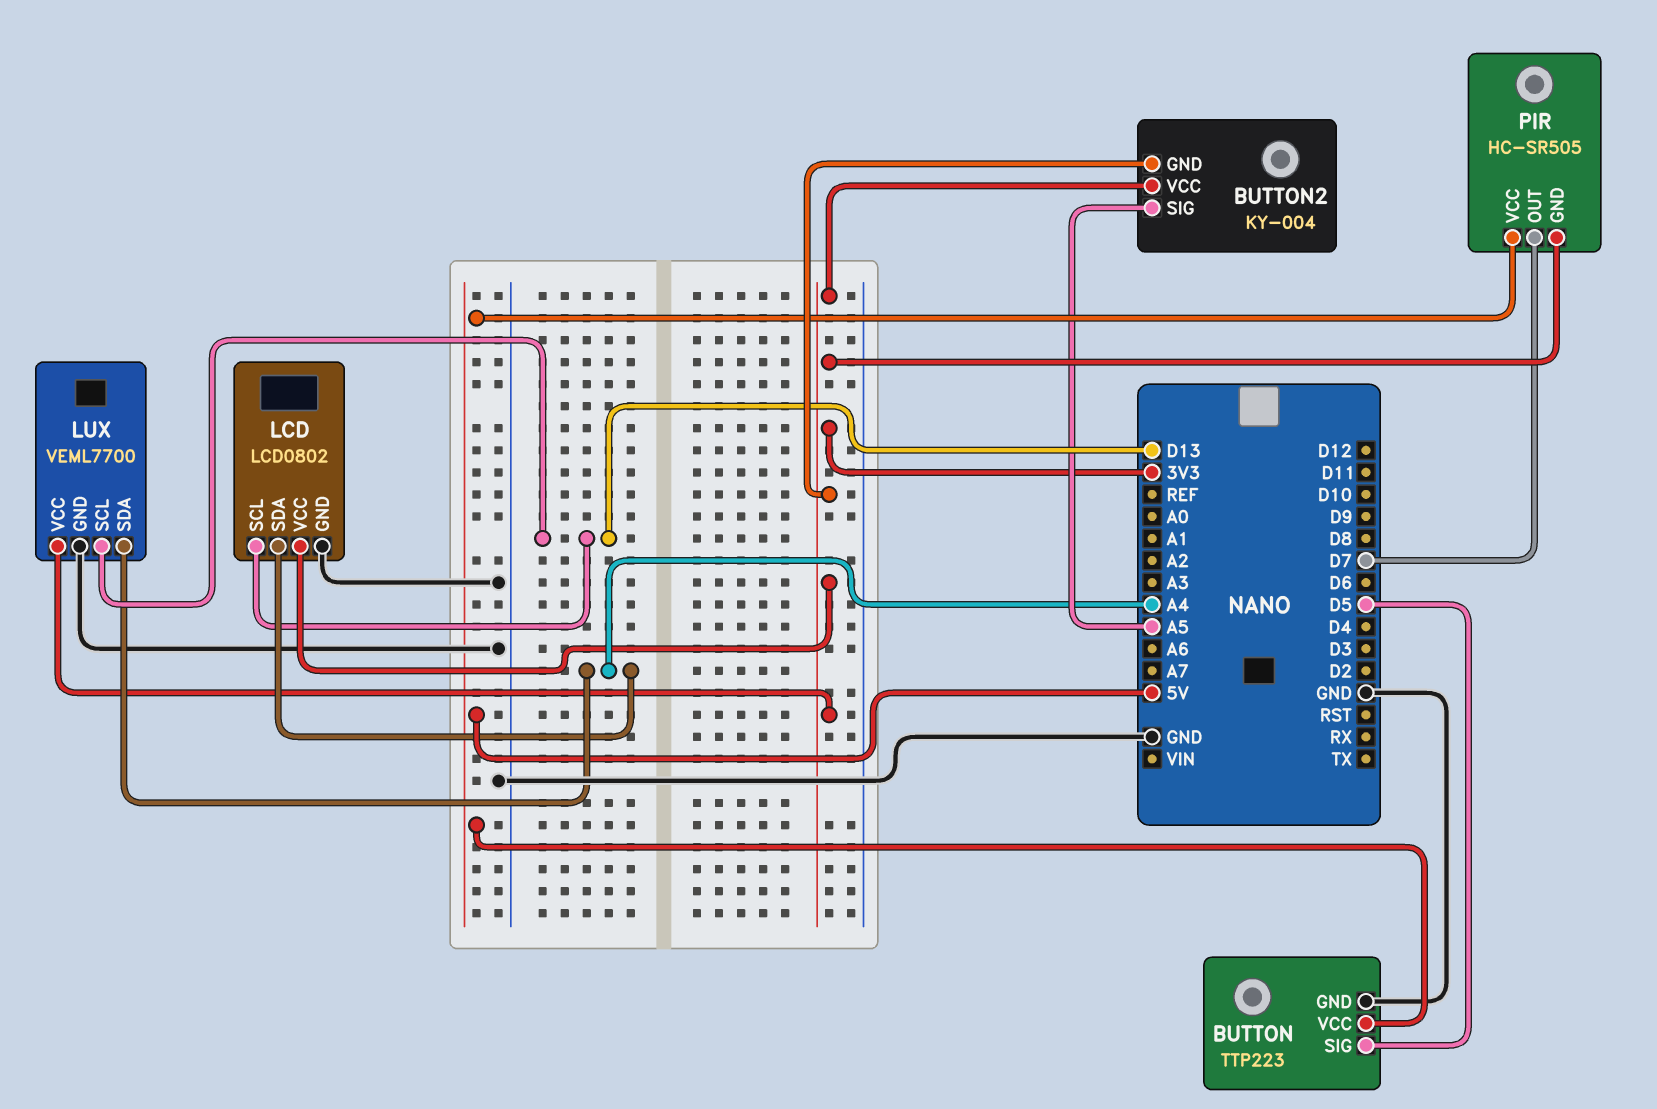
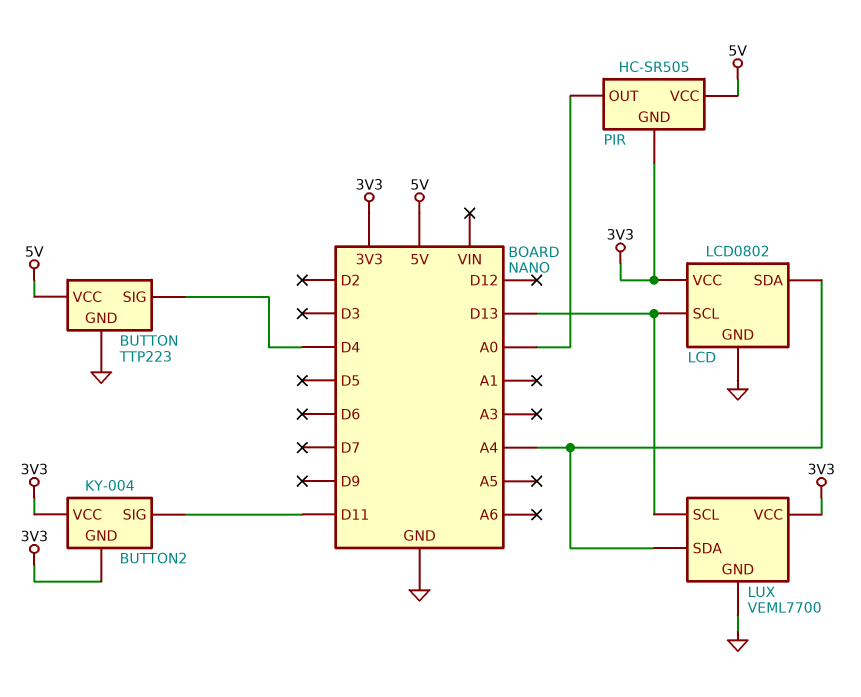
BUTTON pin SIG: D5 -> D4
BUTTON2 pin SIG: A5 -> D11
PIR pin OUT: D7 -> A0

